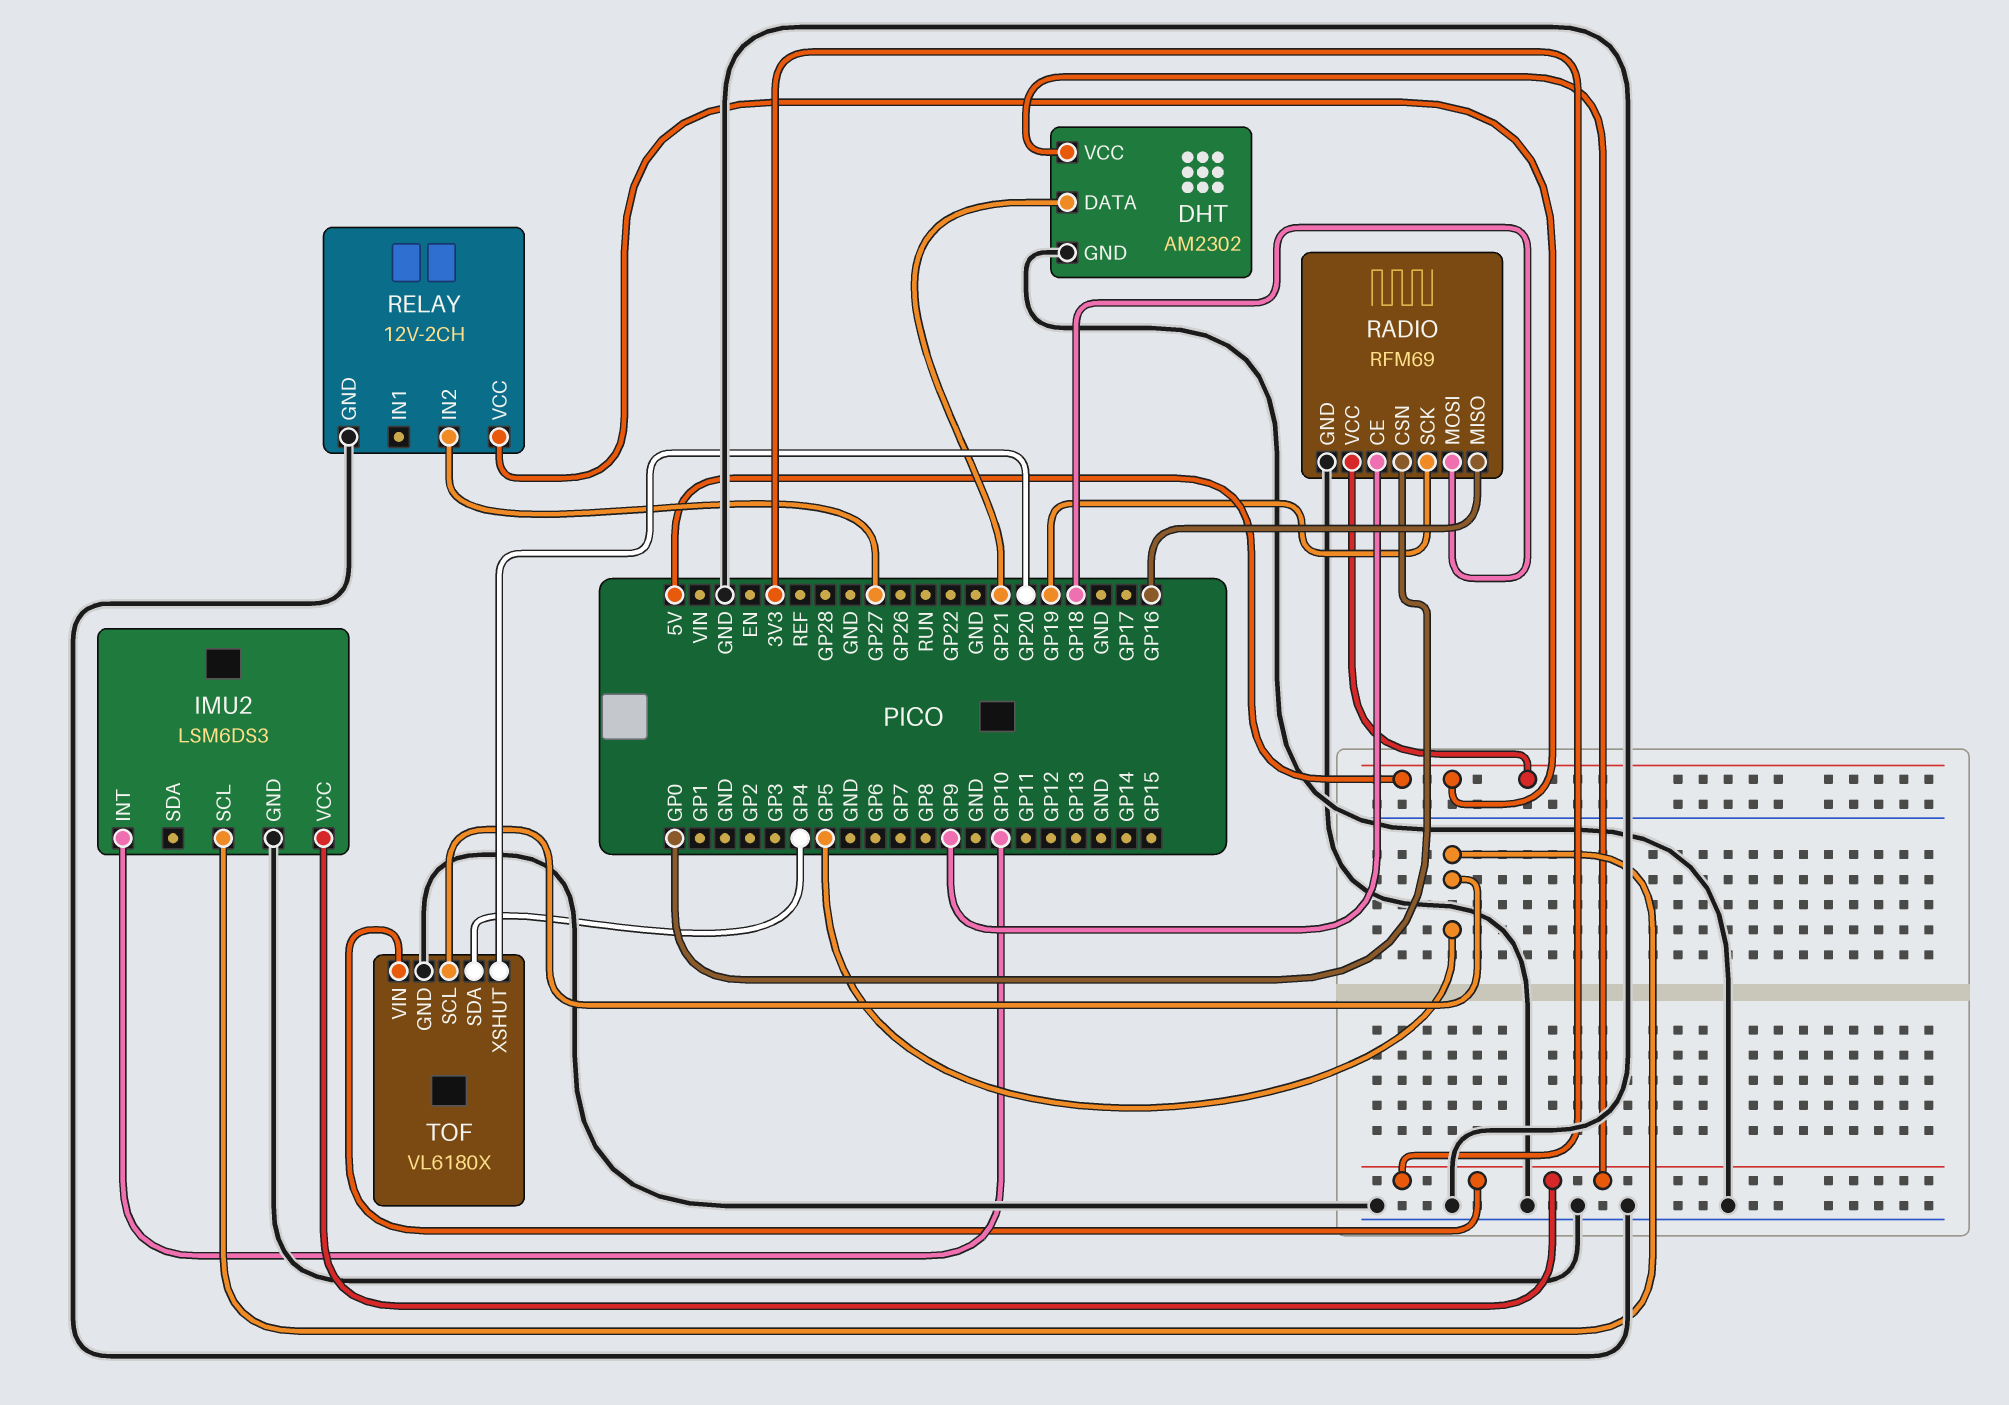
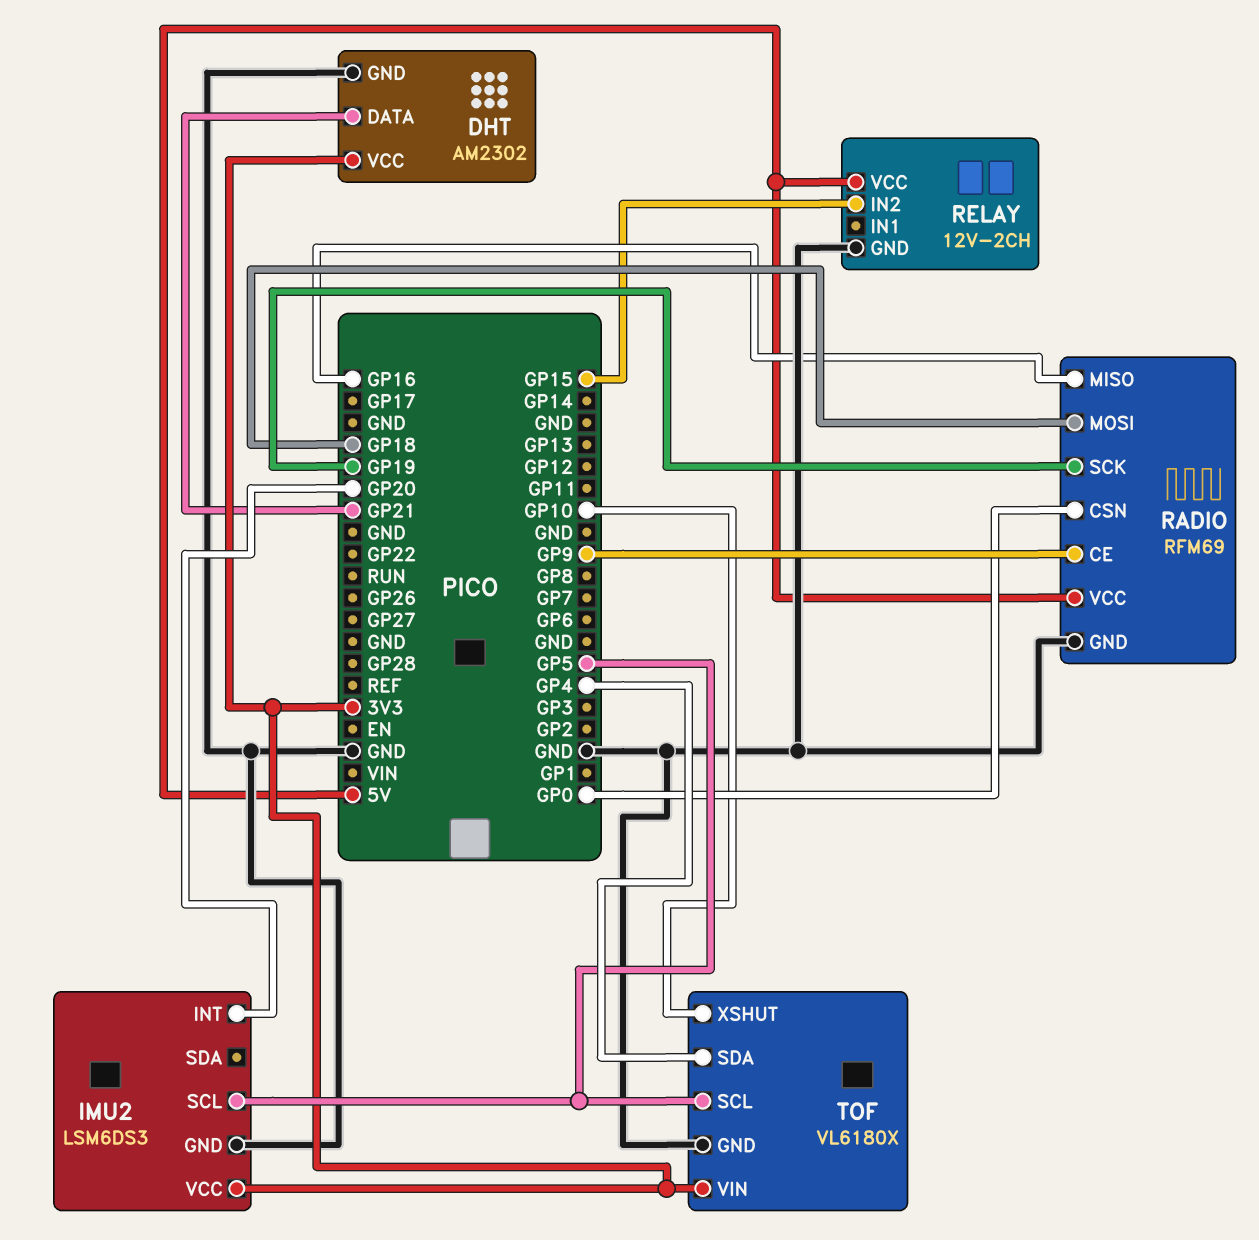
IMU2 pin INT: GP10 -> GP20
RELAY pin IN2: GP27 -> GP15
TOF pin XSHUT: GP20 -> GP10

